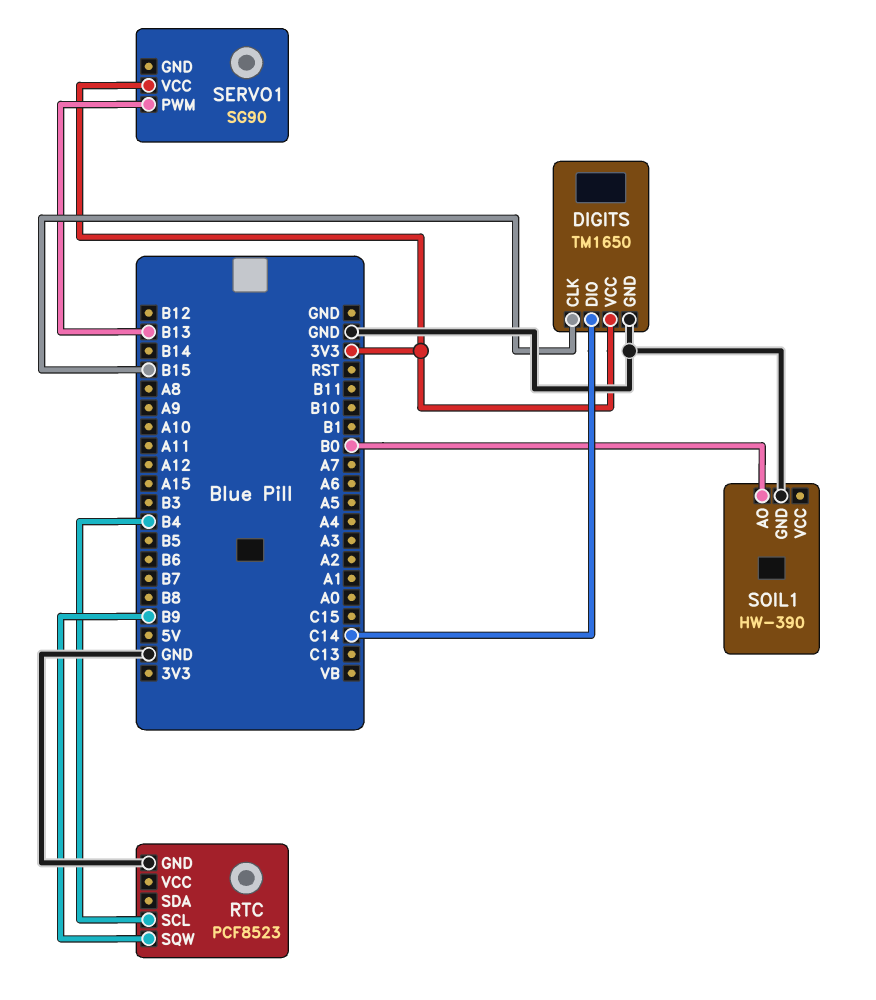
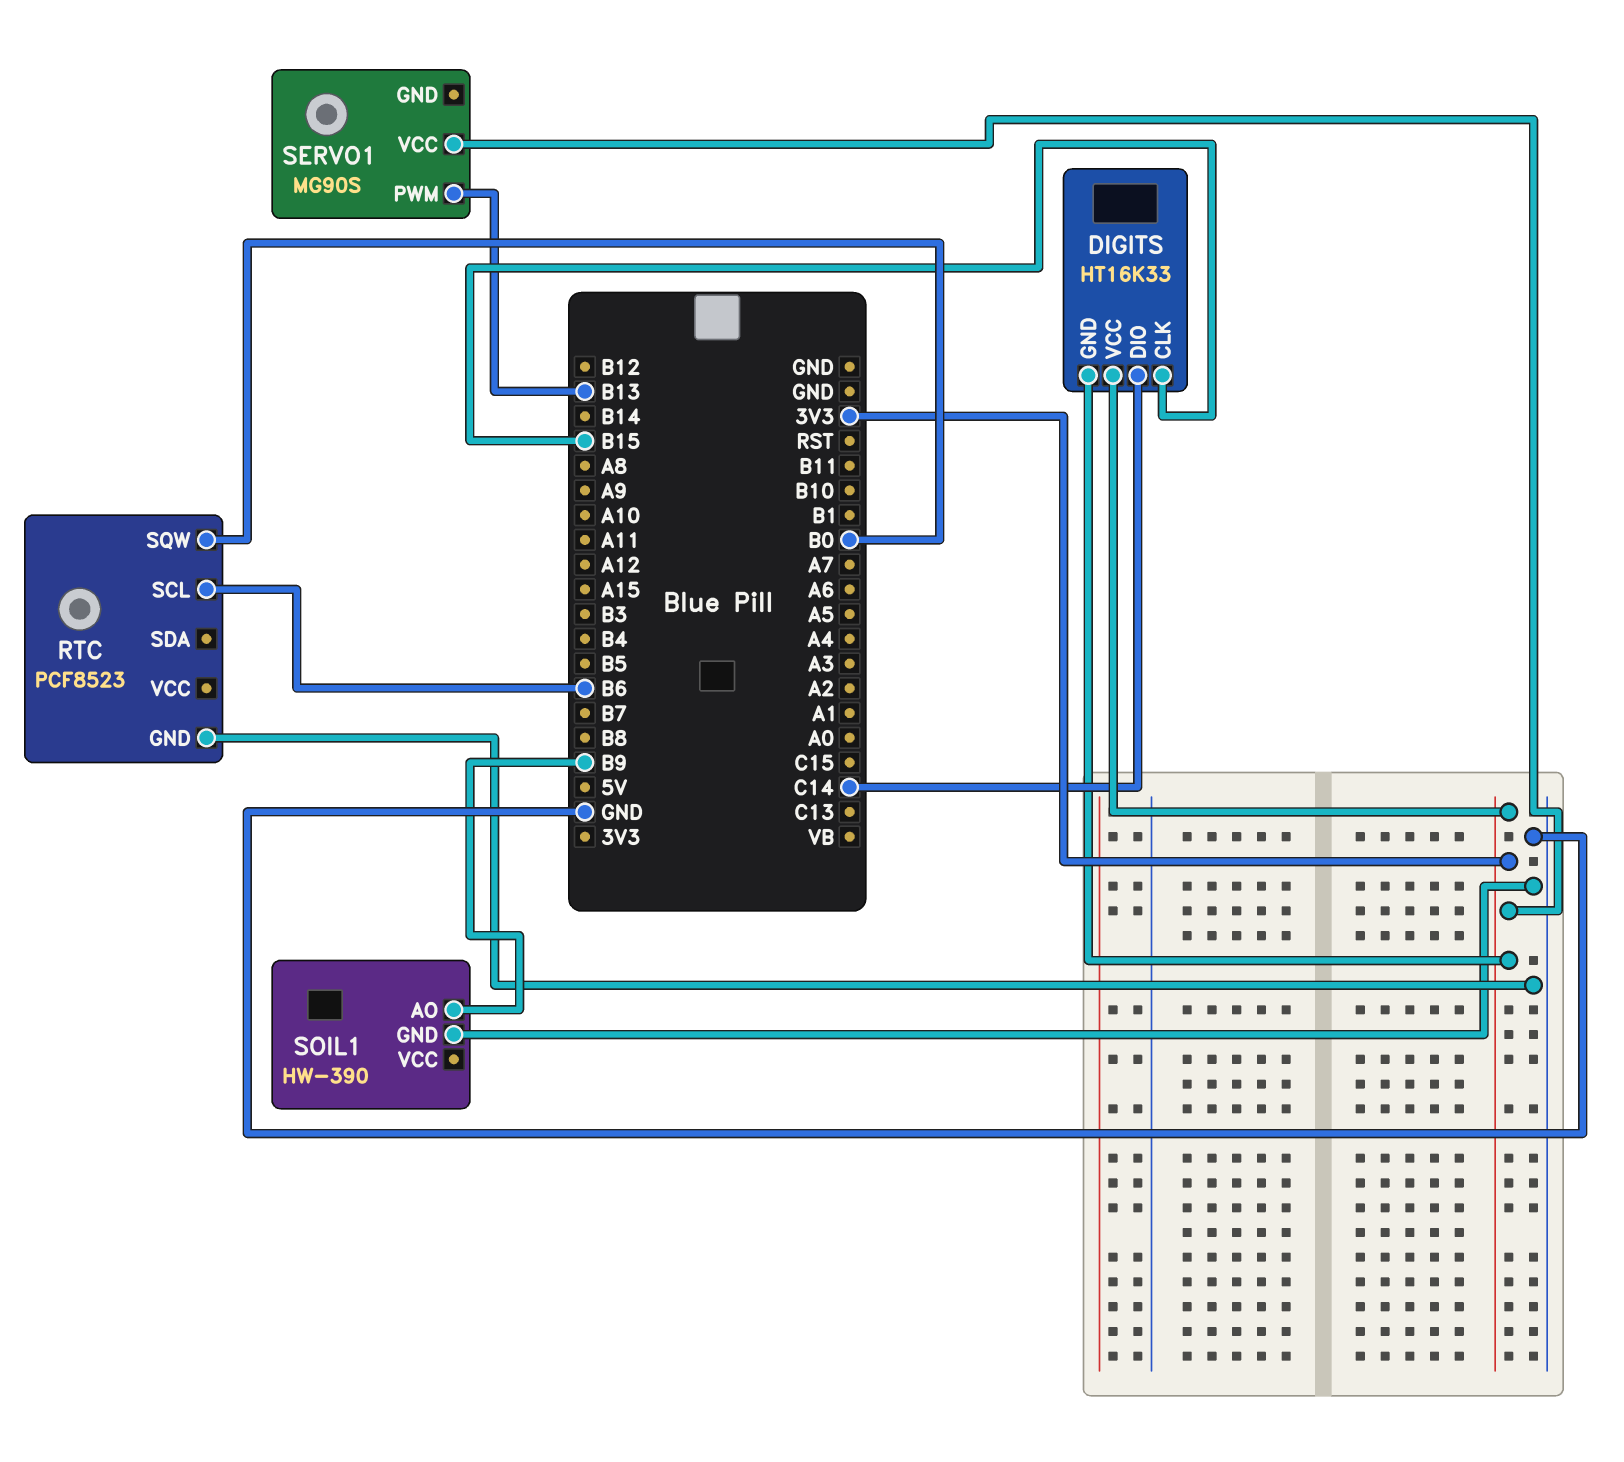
DIGITS: TM1650 -> HT16K33
DIGITS pin GND: GND -> 3V3
RTC pin SCL: B4 -> B6
RTC pin SQW: B9 -> B0
SERVO1: SG90 -> MG90S
SOIL1 pin AO: B0 -> B9

